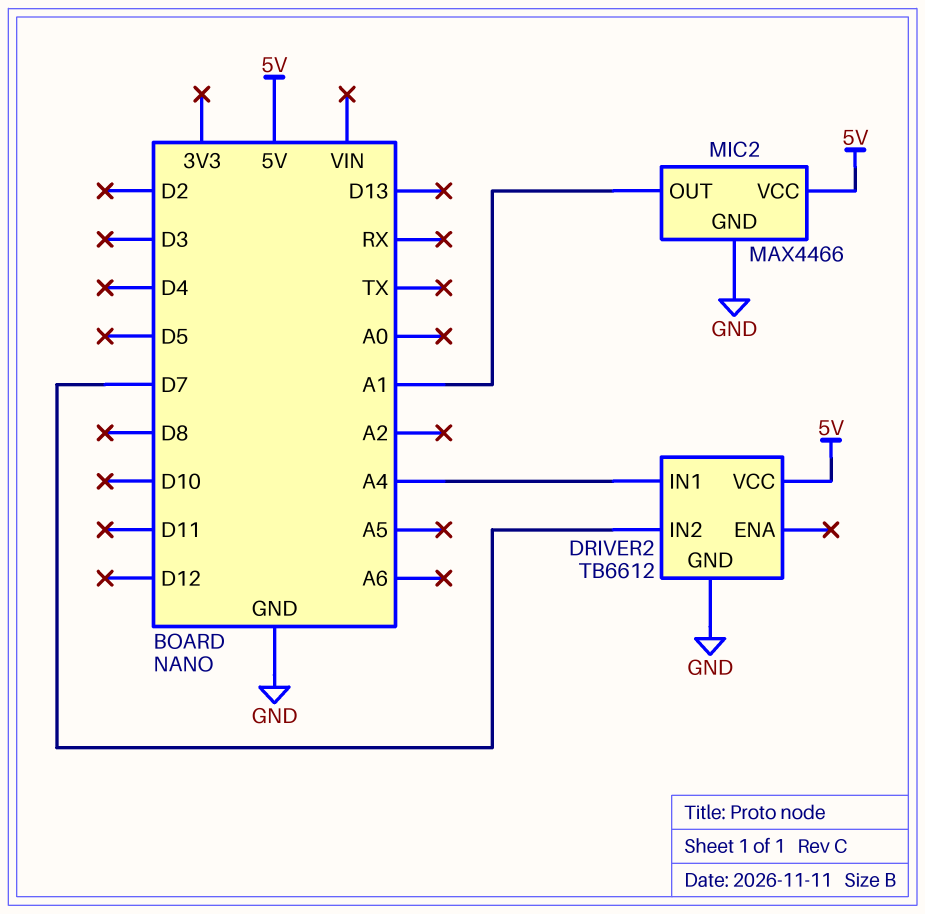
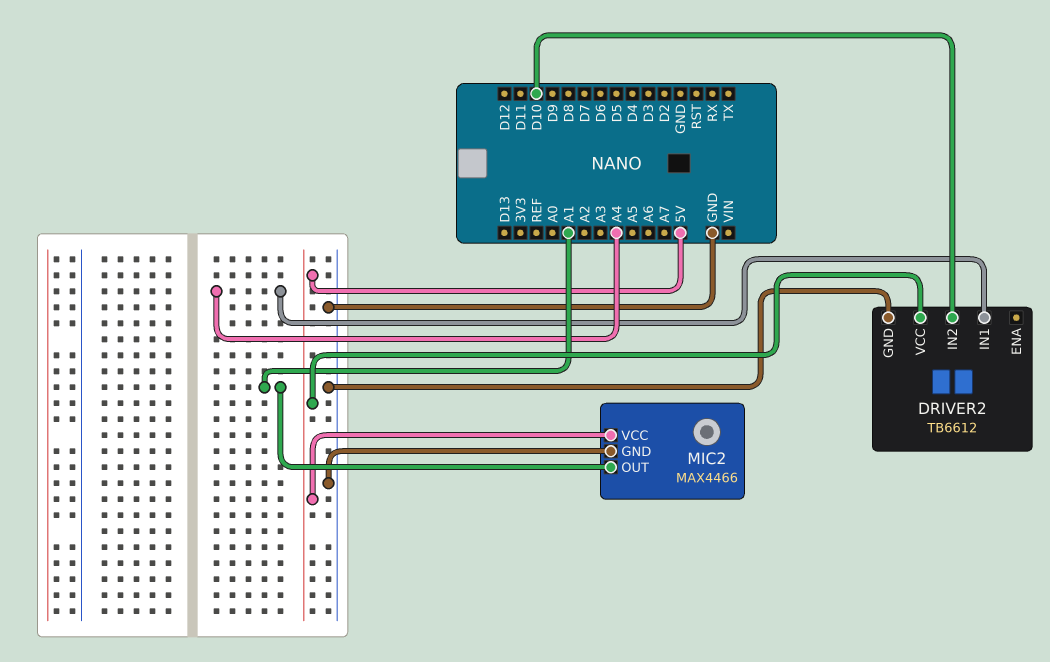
DRIVER2 pin IN2: D7 -> D10

